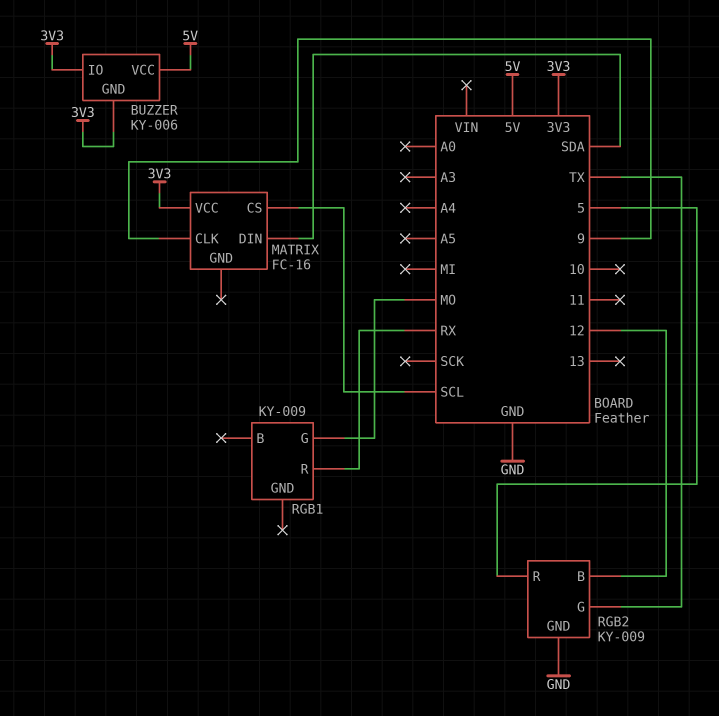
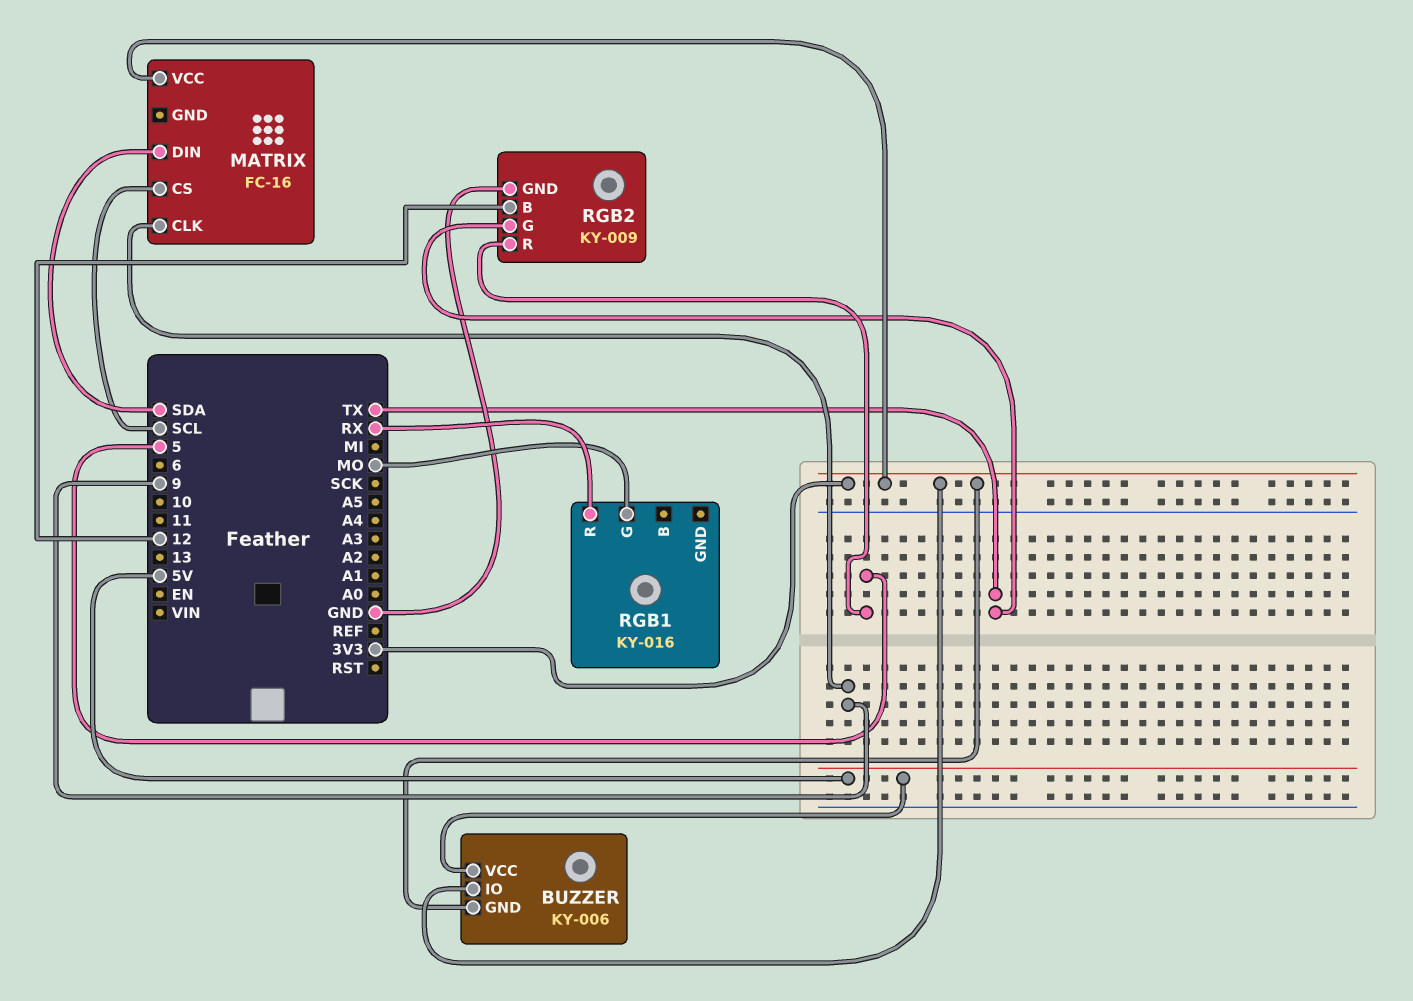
RGB1: KY-009 -> KY-016

